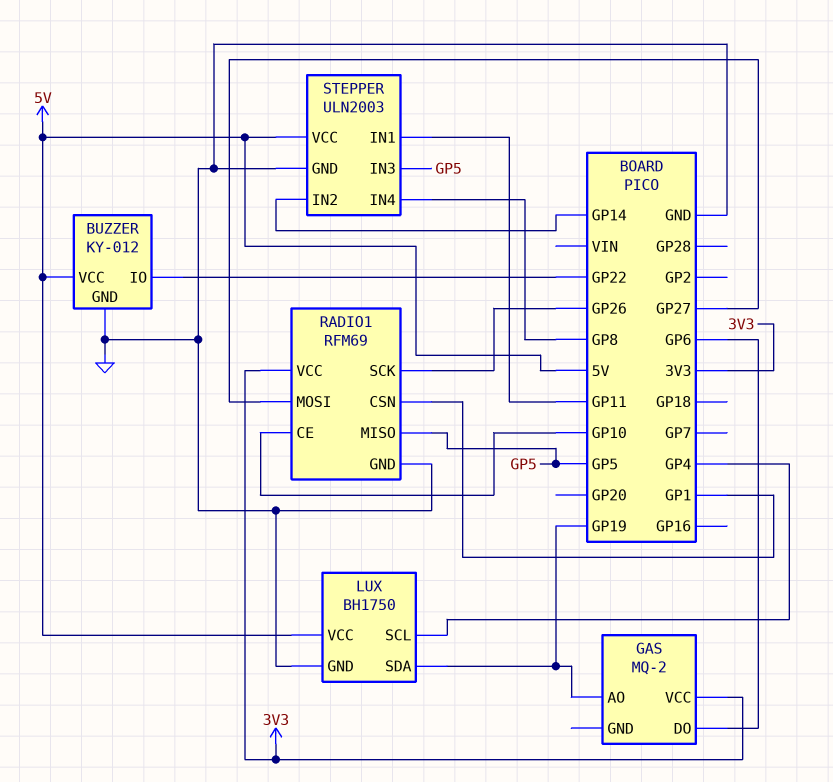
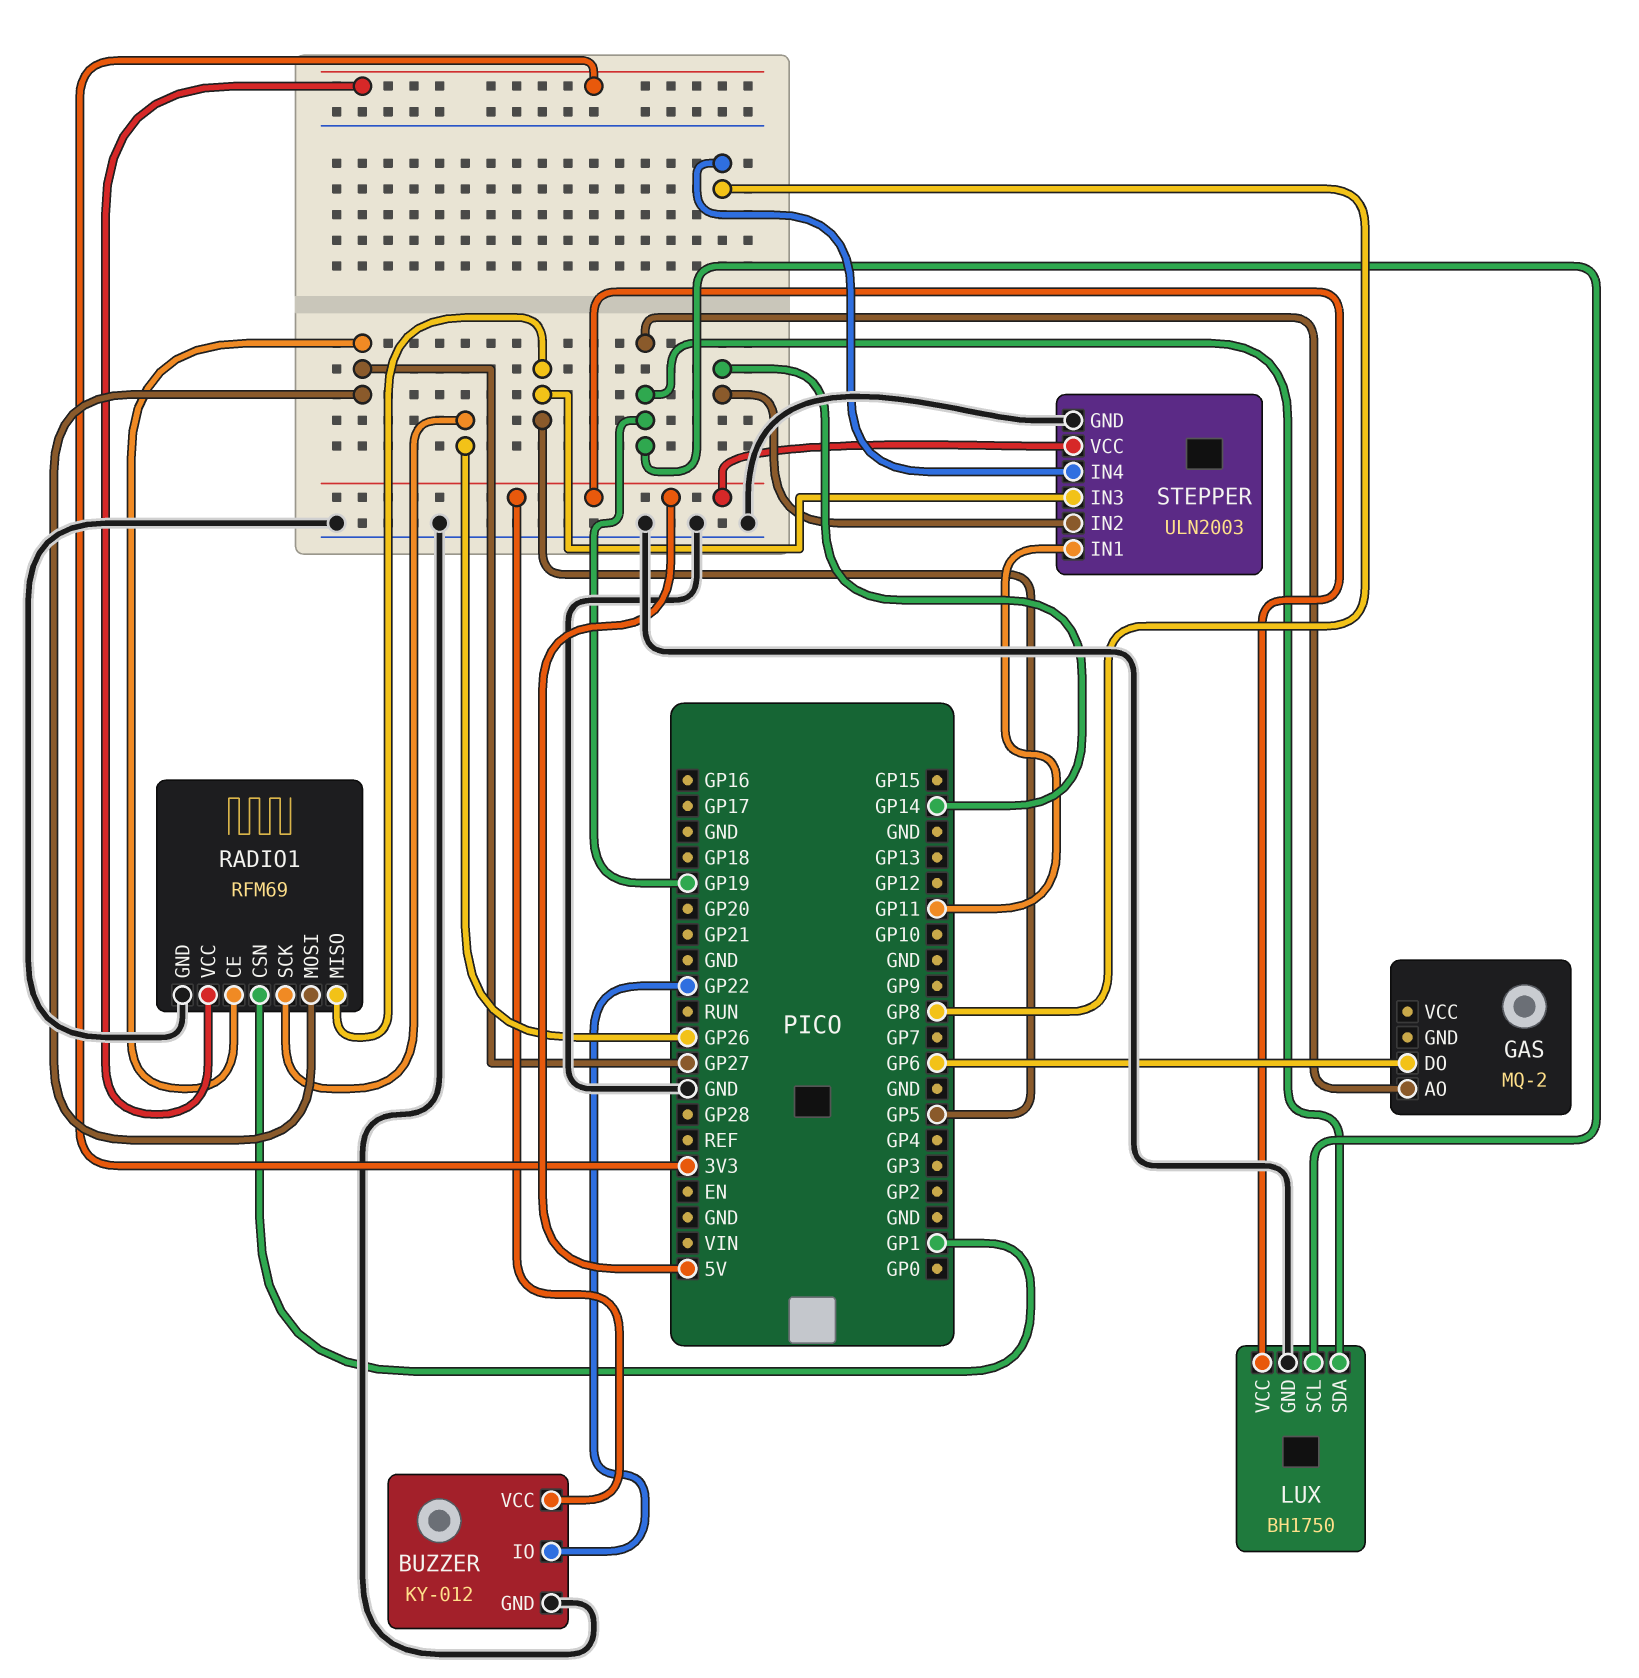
GAS pin VCC: 3V3 -> none
LUX pin SCL: GP4 -> GP19
RADIO1 pin CE: GP10 -> GP27

